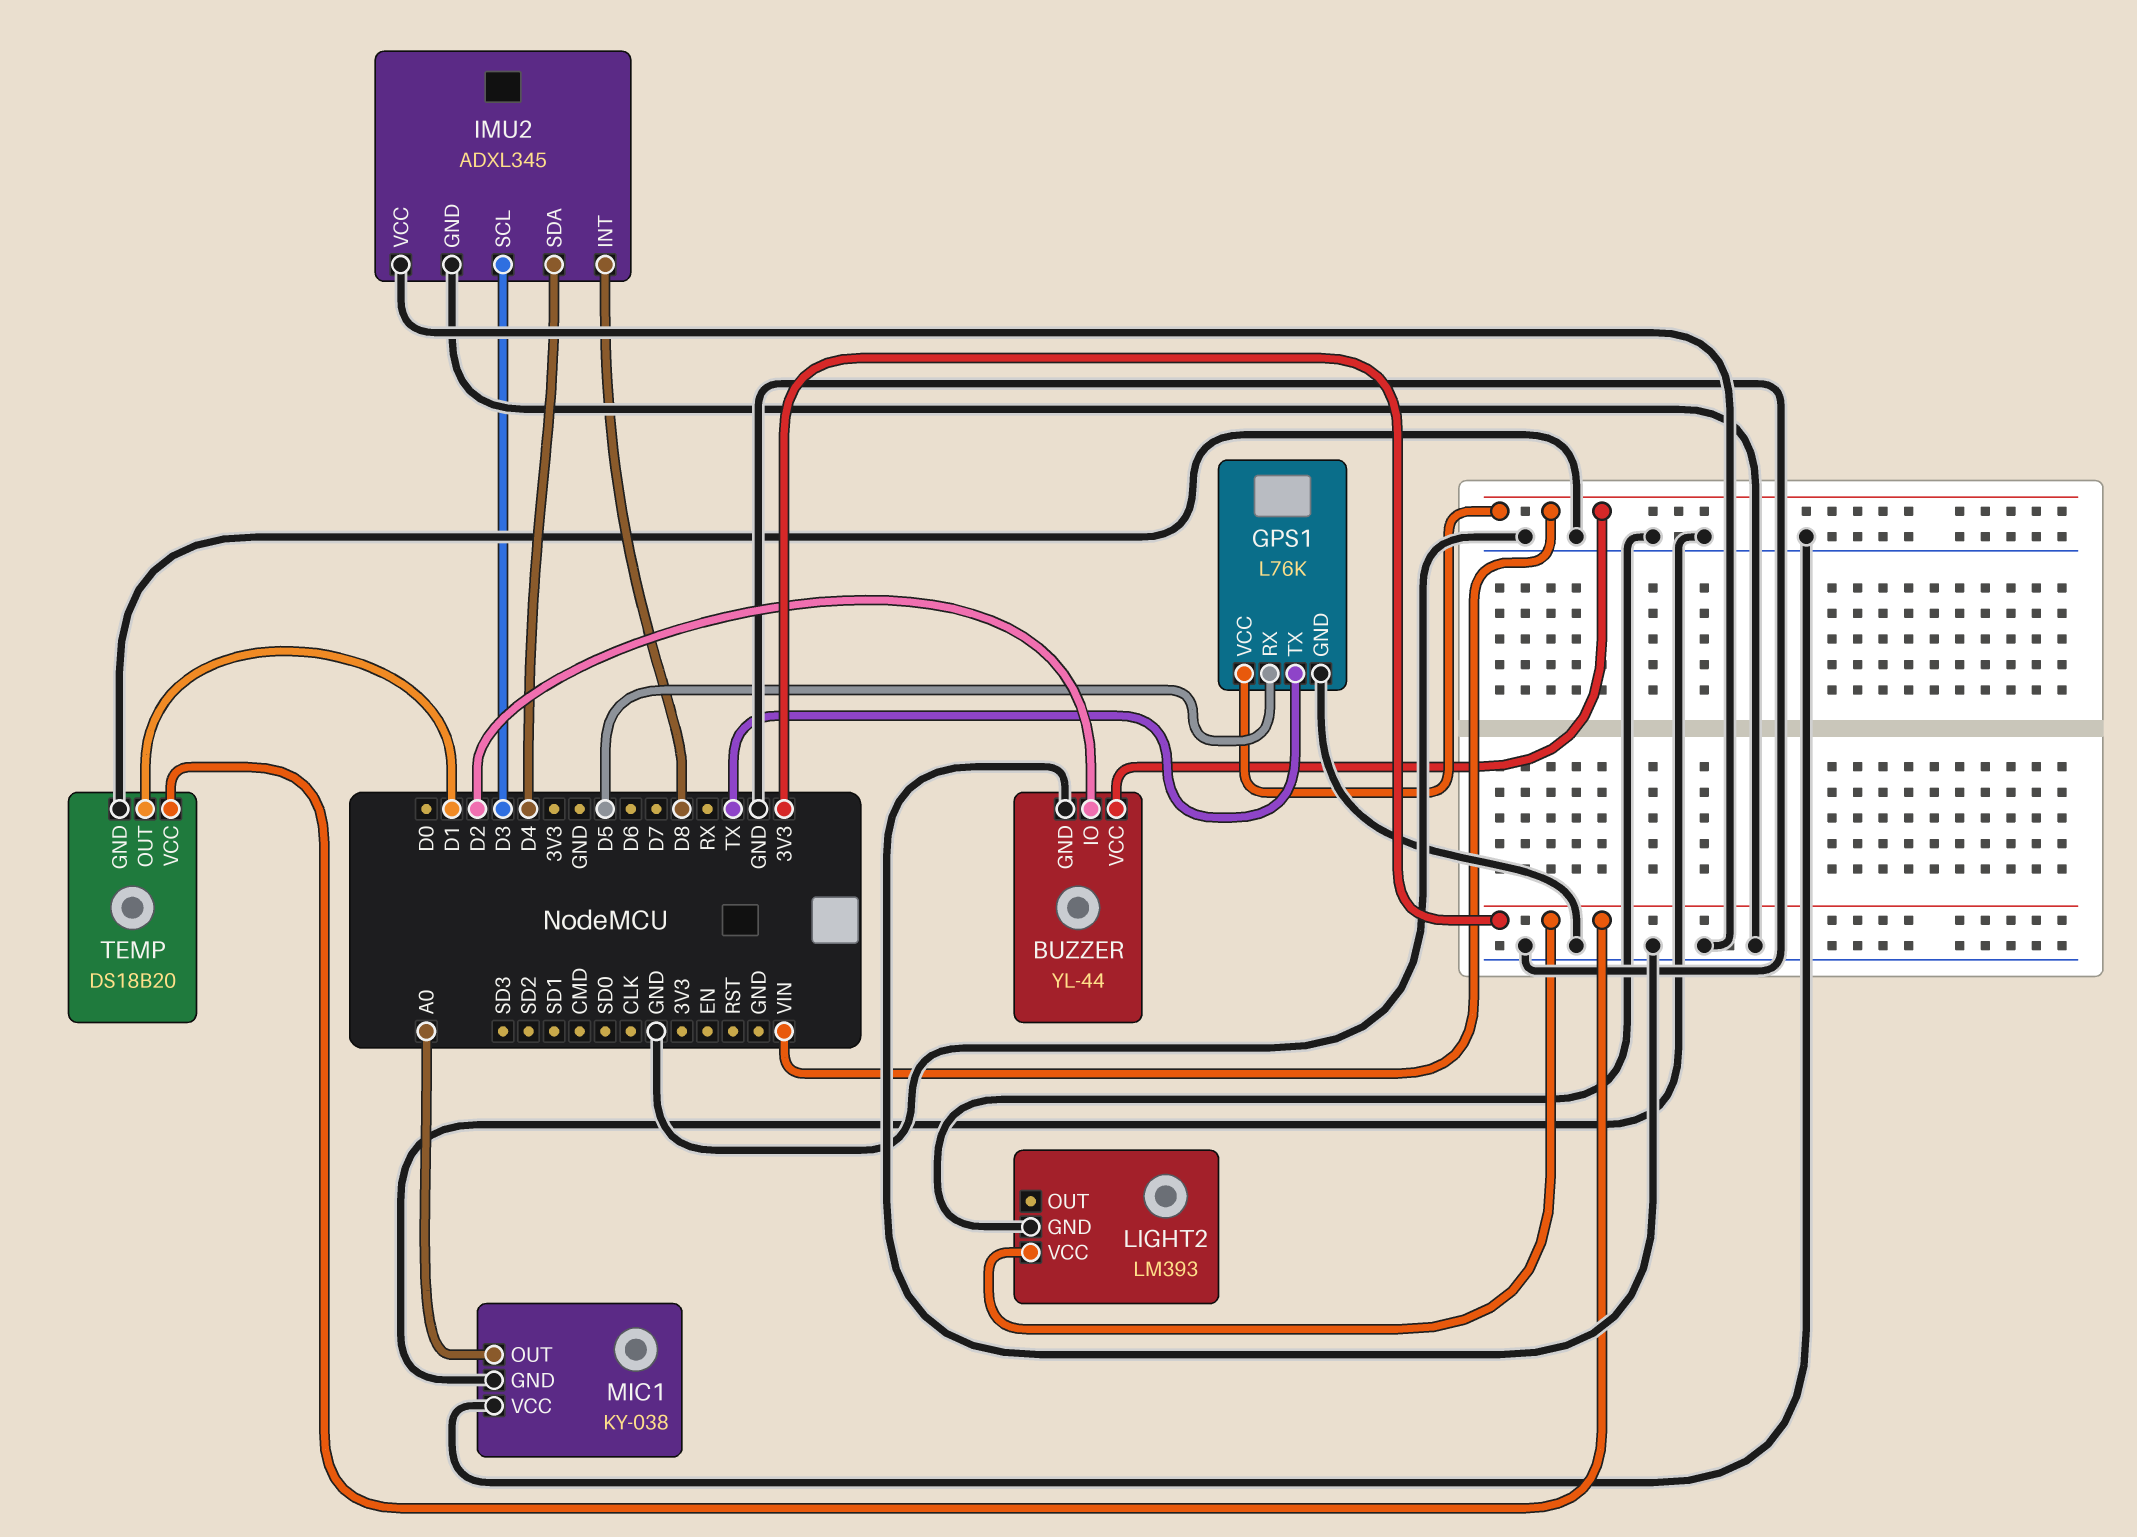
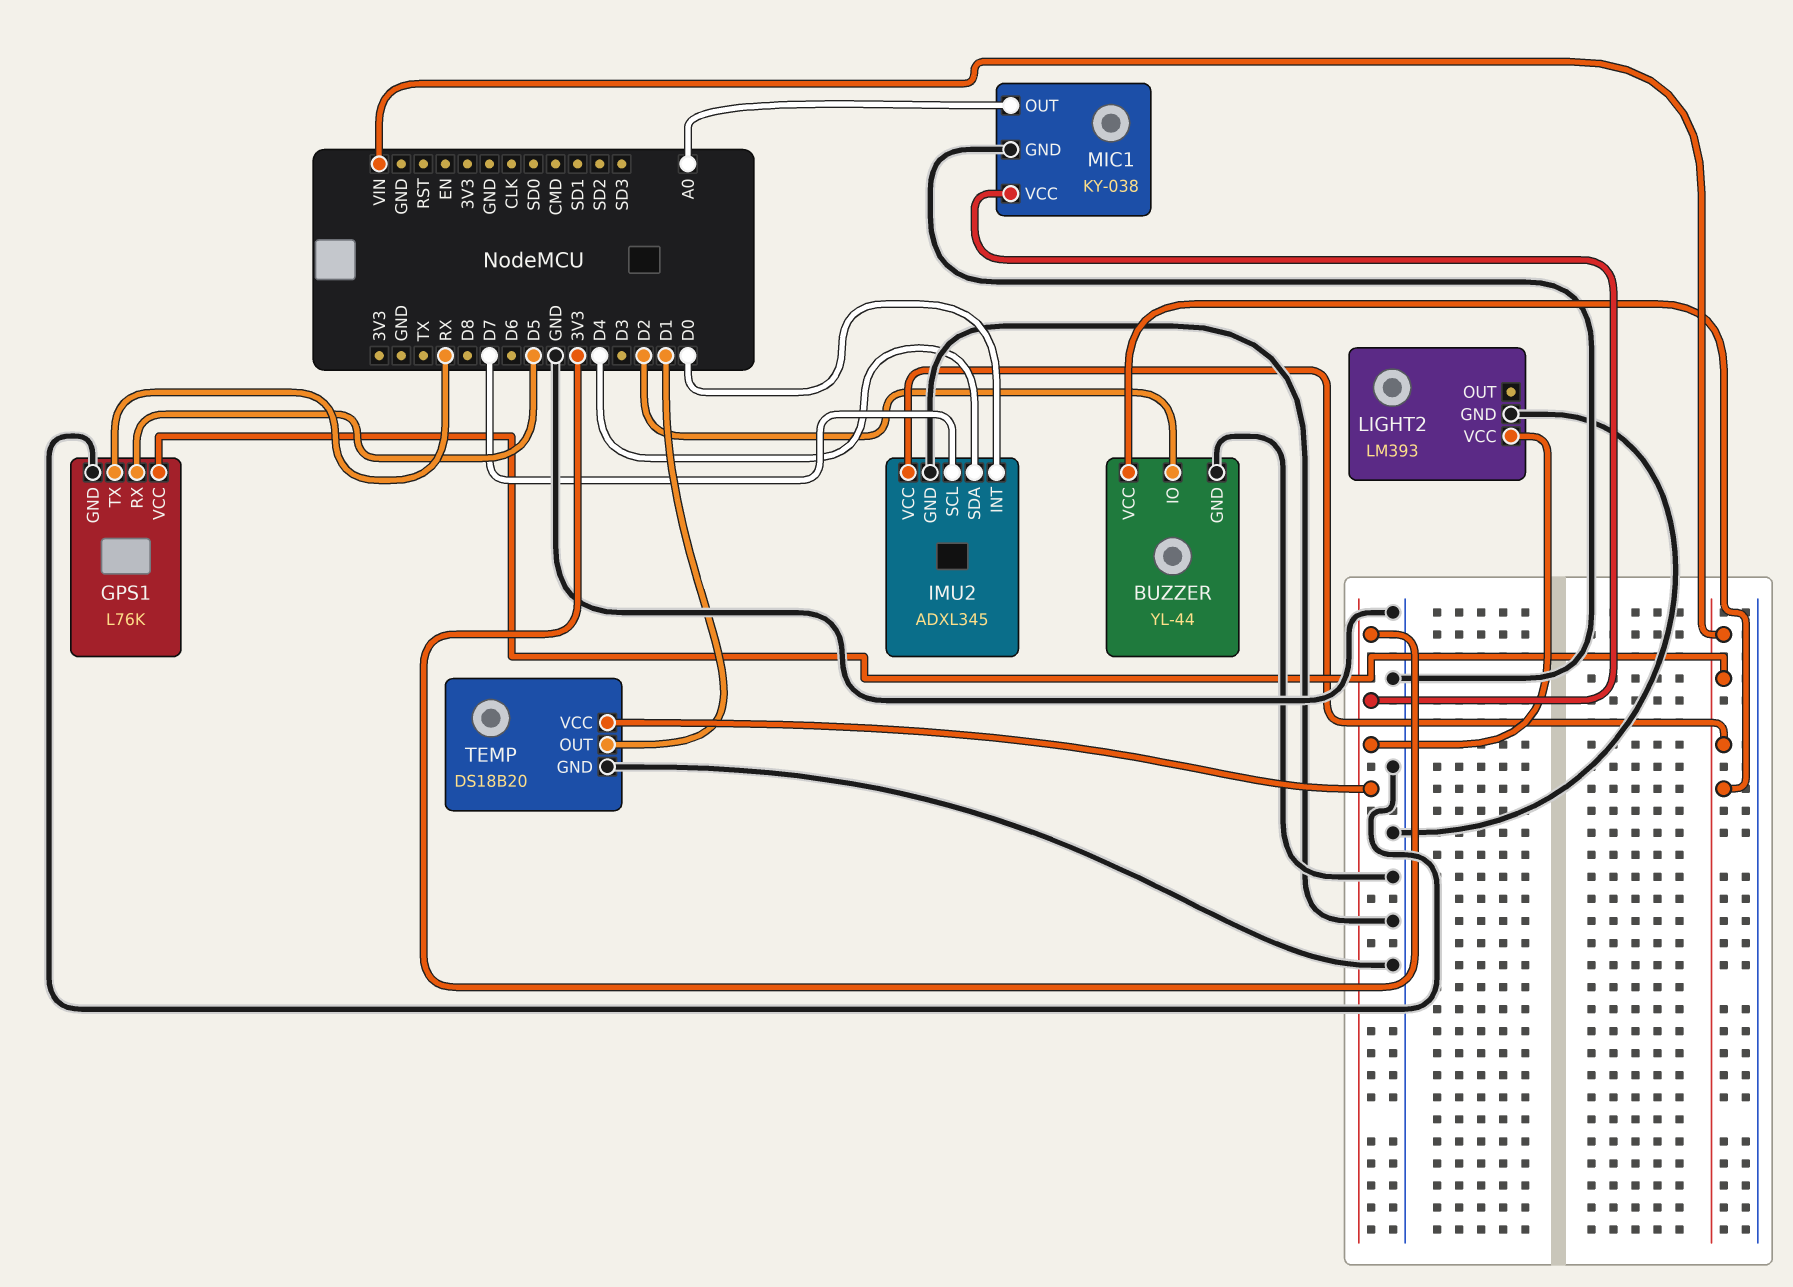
GPS1 pin TX: TX -> RX
IMU2 pin INT: D8 -> D0
IMU2 pin SCL: D3 -> D7
IMU2 pin VCC: GND -> VIN
MIC1 pin VCC: GND -> 3V3

